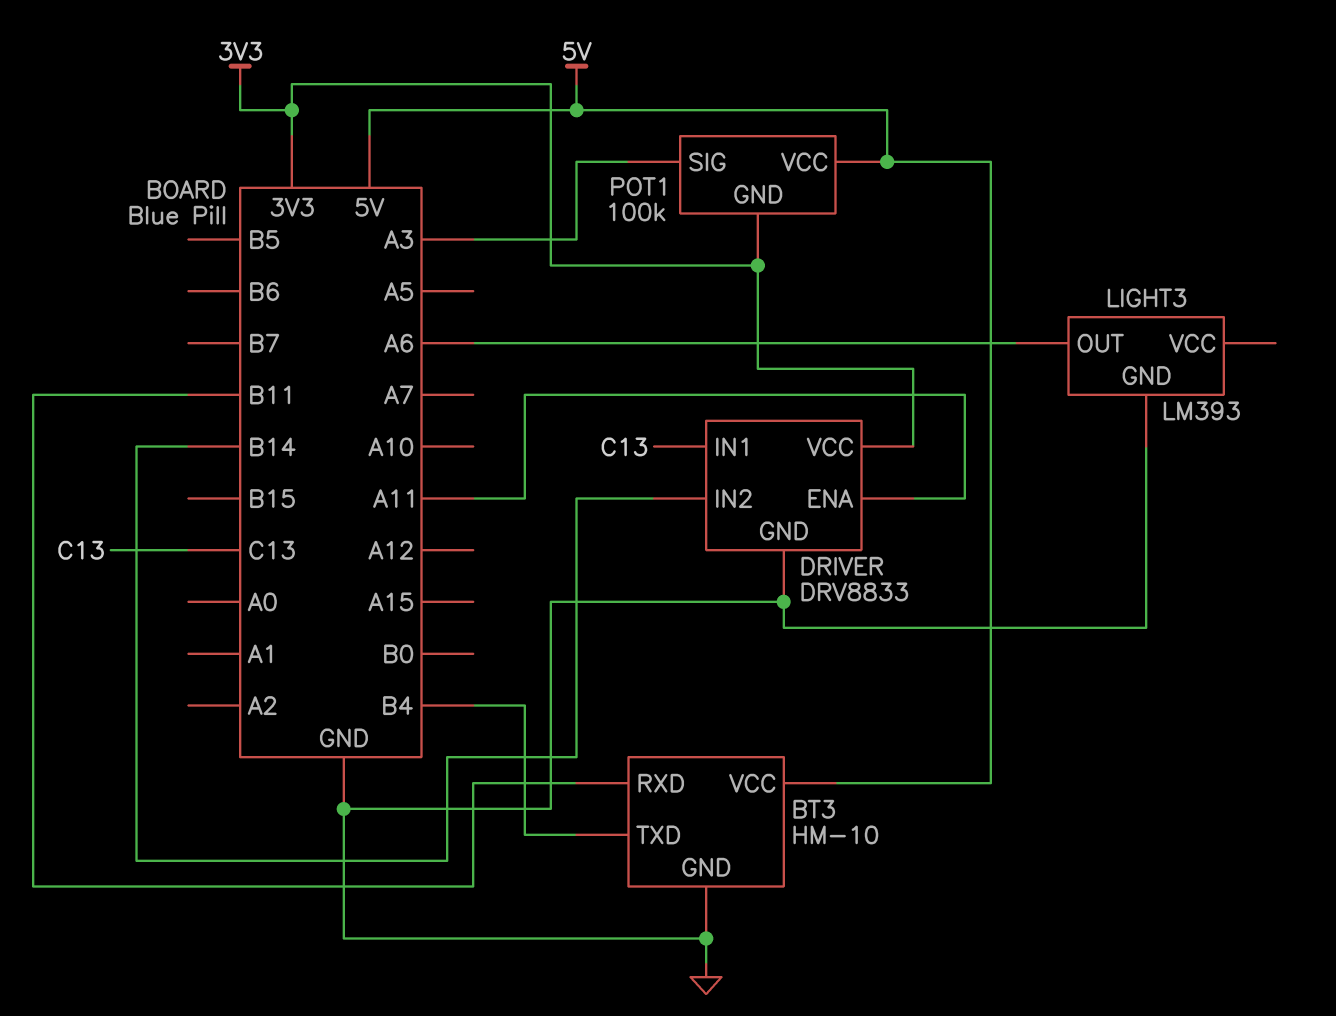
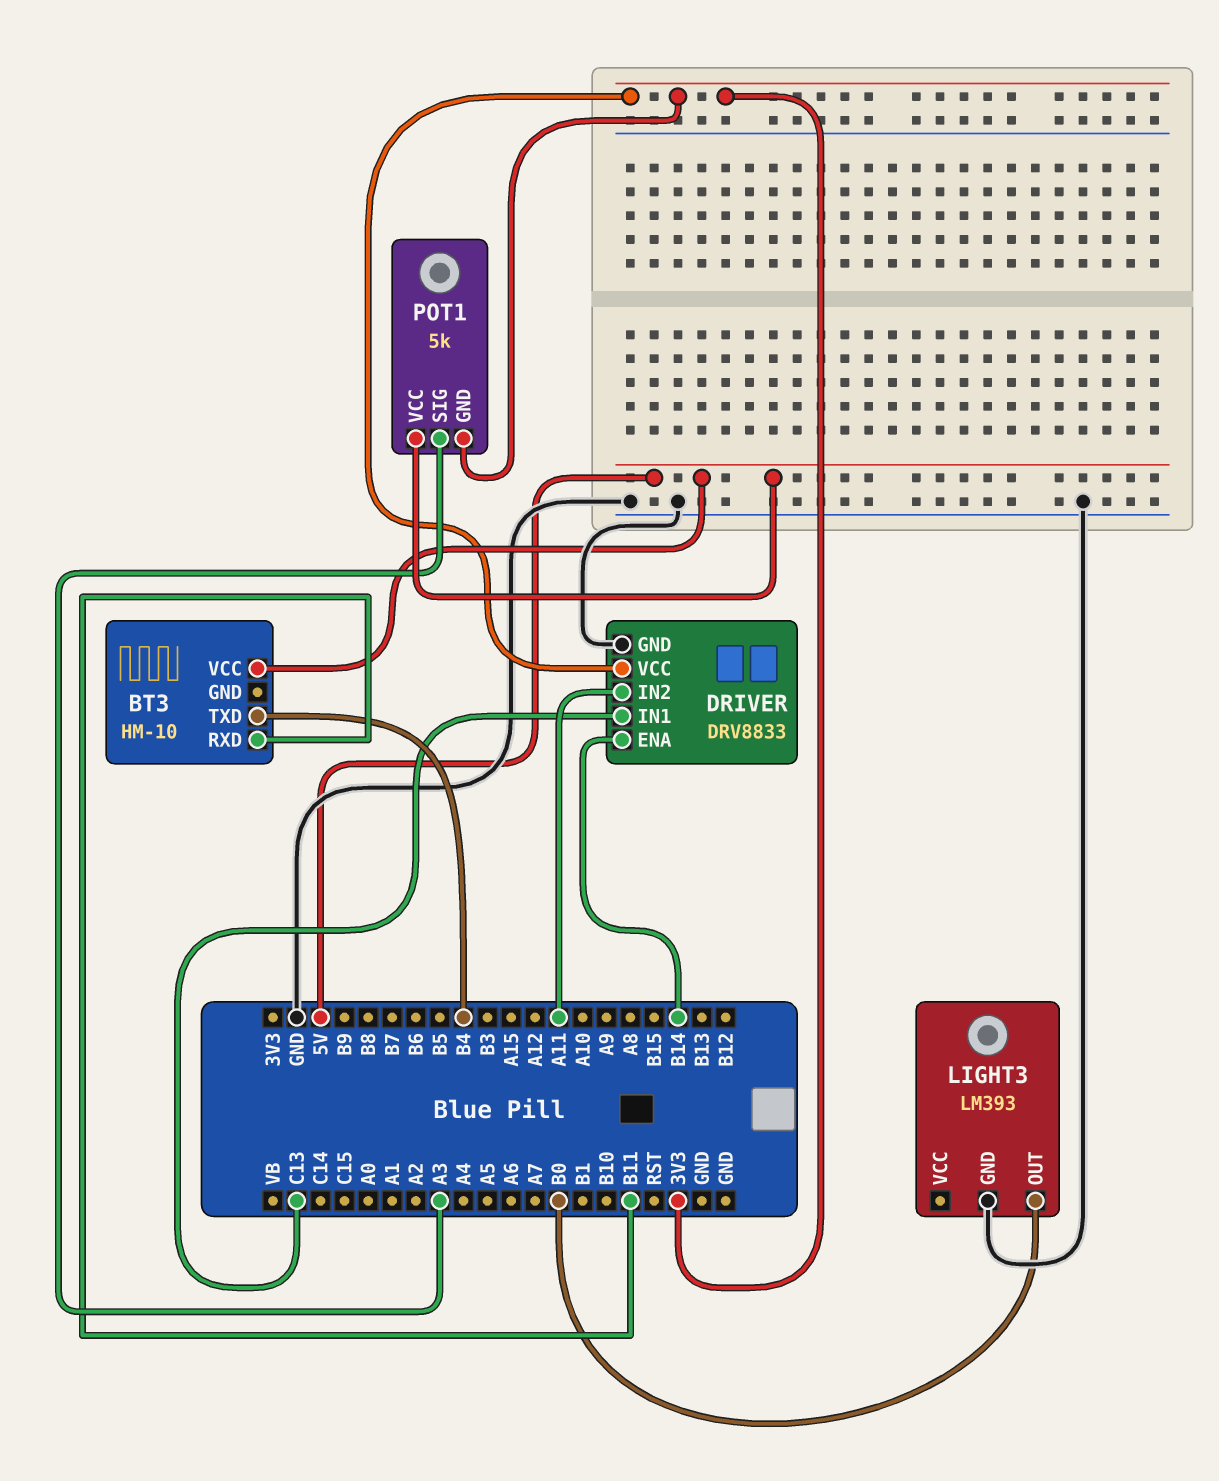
BT3 pin GND: GND -> none
DRIVER pin ENA: A11 -> B14
DRIVER pin IN2: B14 -> A11
LIGHT3 pin OUT: A6 -> B0
POT1: 100k -> 5k

